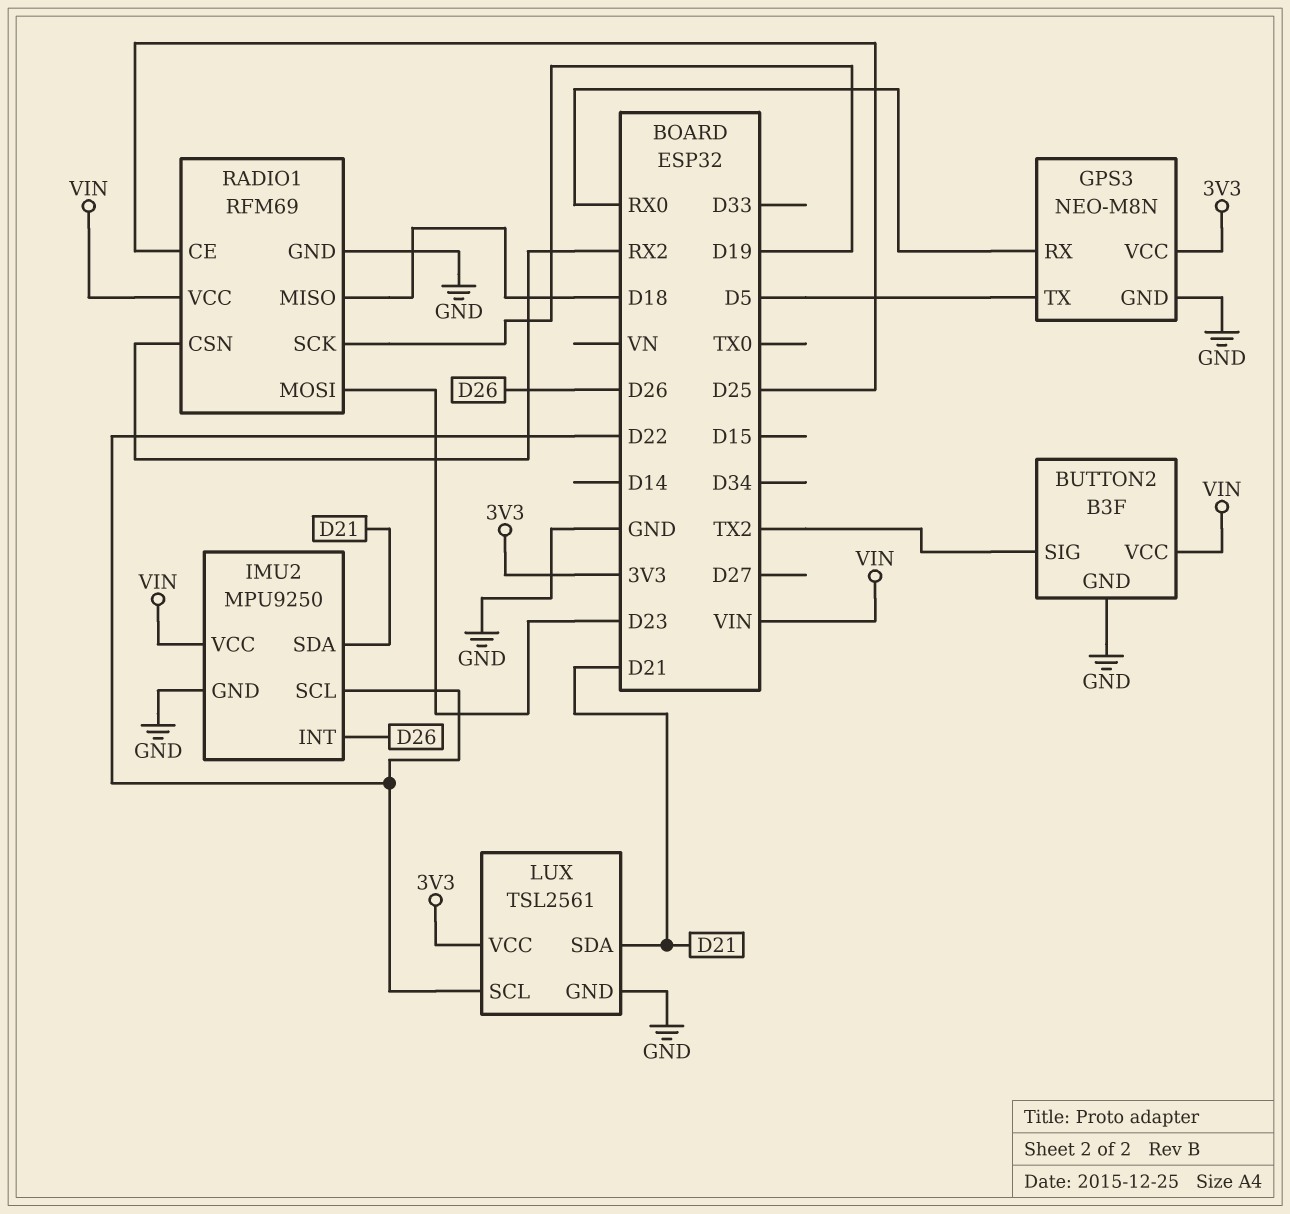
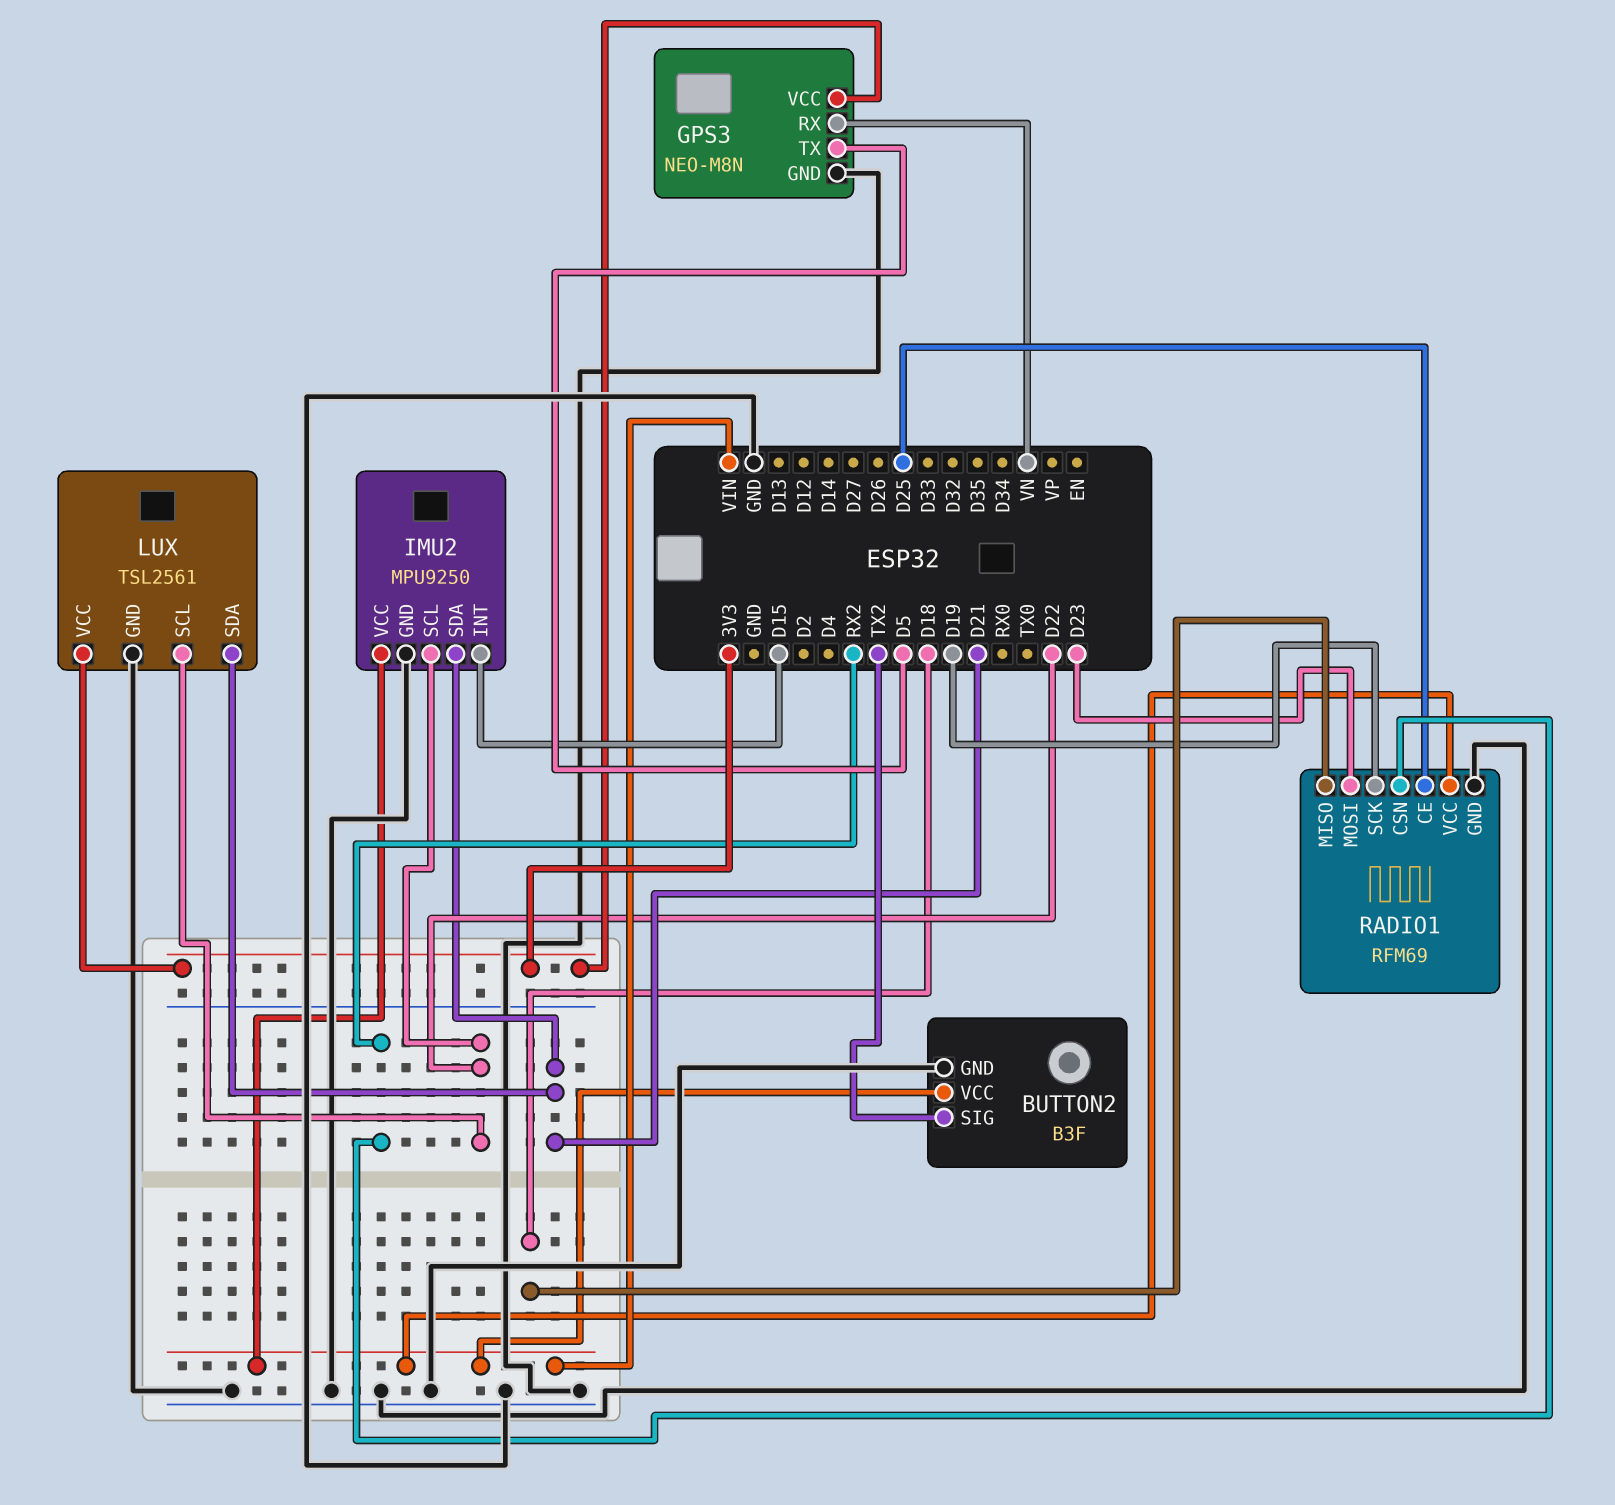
GPS3 pin RX: RX0 -> VN
IMU2 pin INT: D26 -> D15

